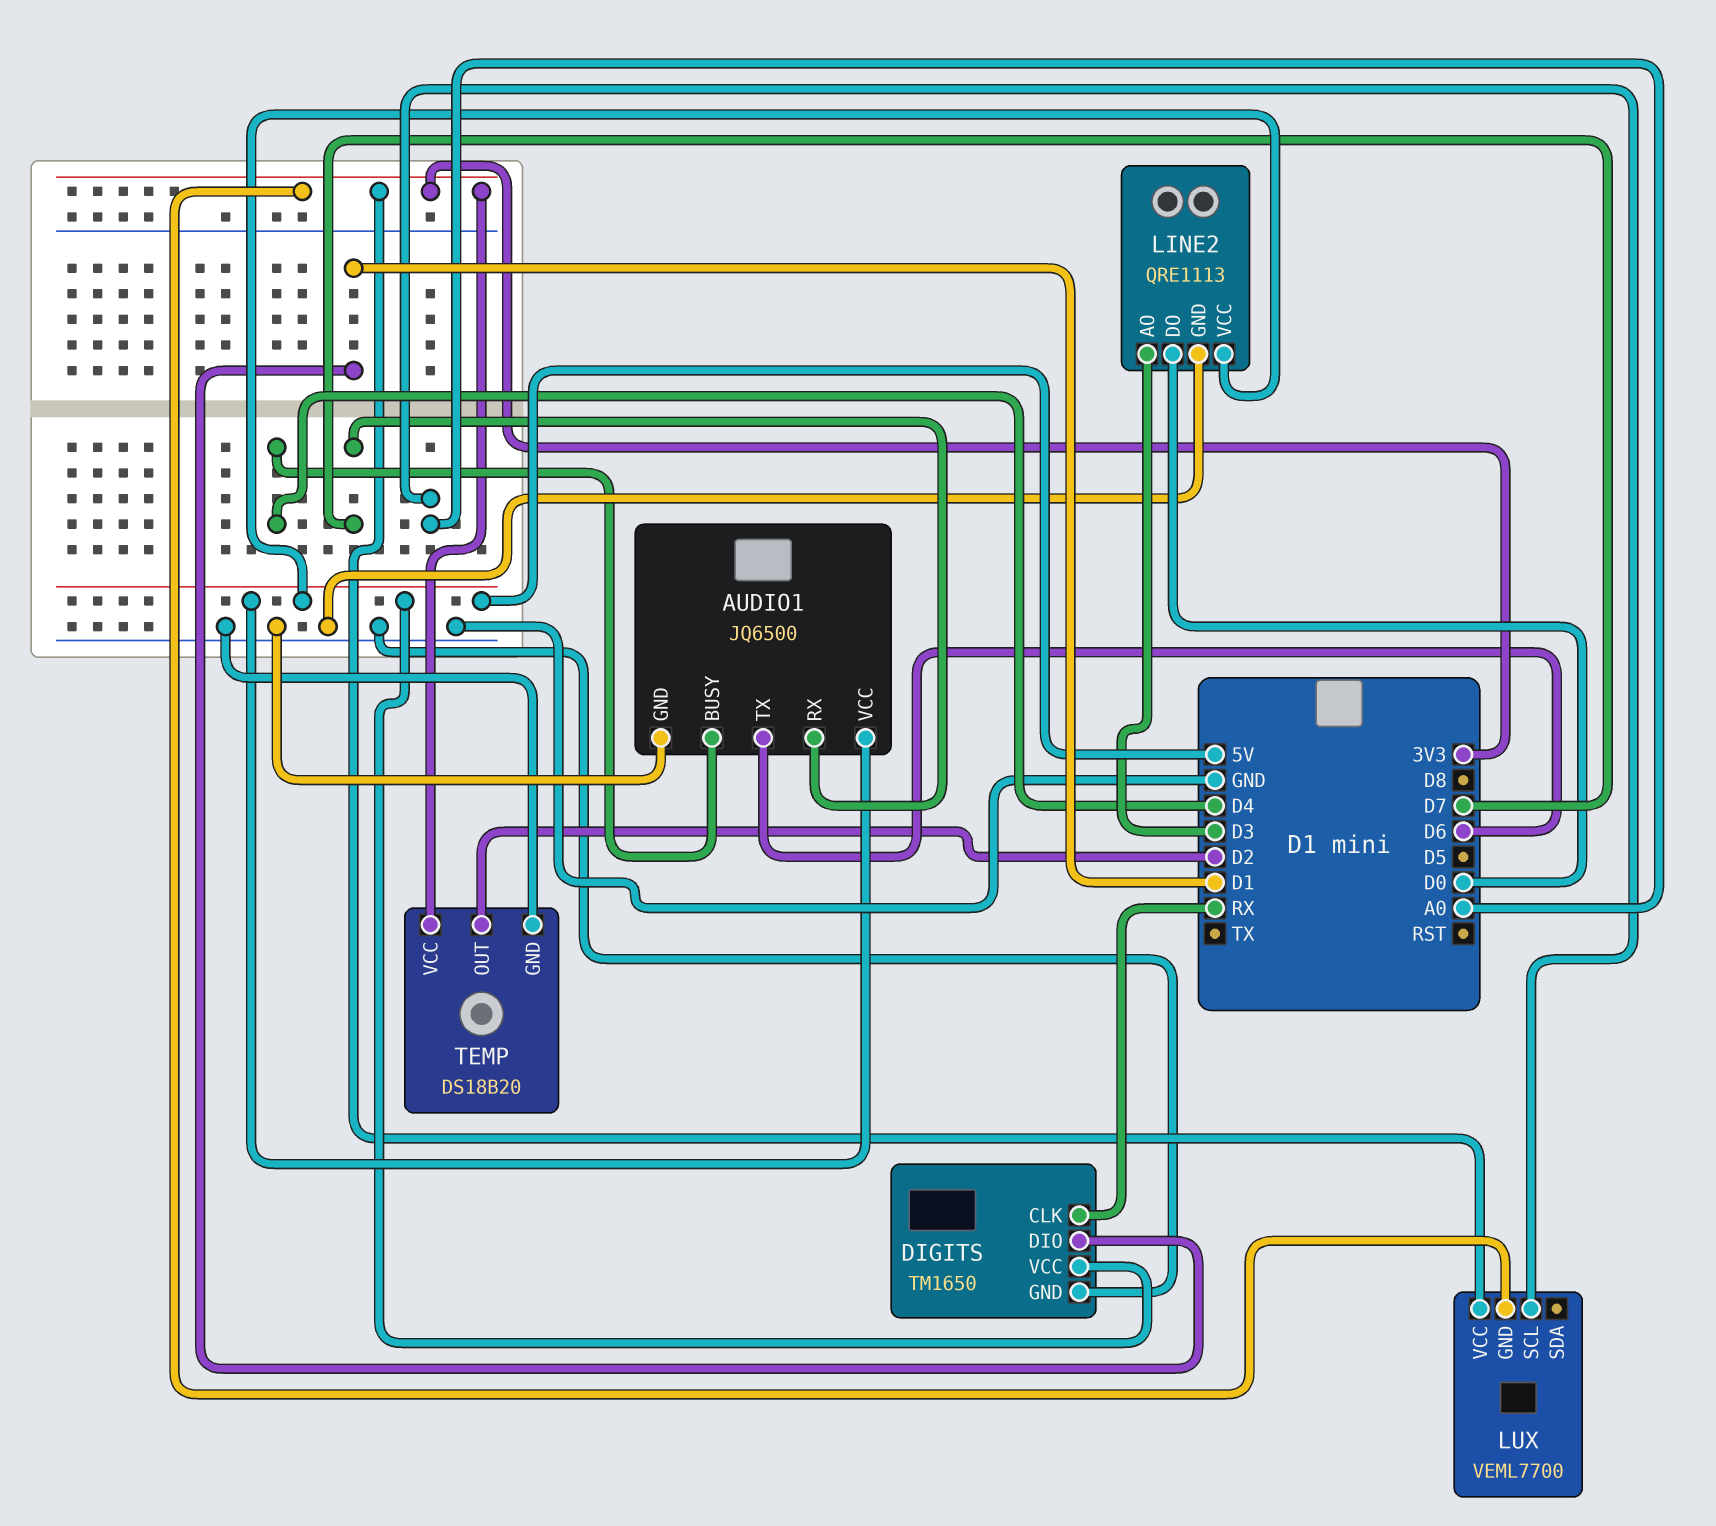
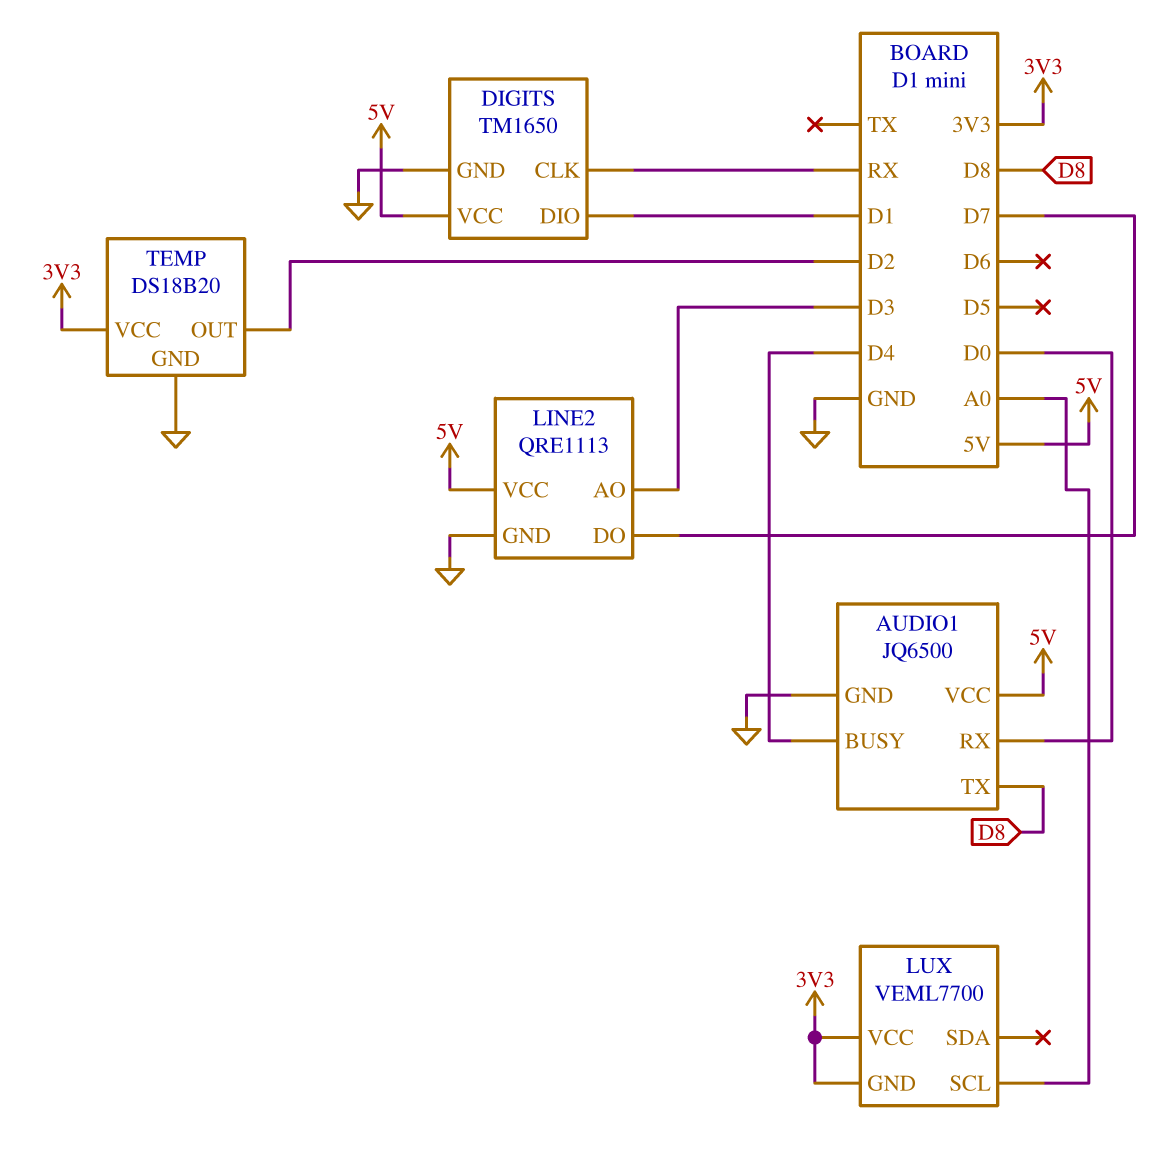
AUDIO1 pin RX: D7 -> D0
AUDIO1 pin TX: D6 -> D8
LINE2 pin DO: D0 -> D7

